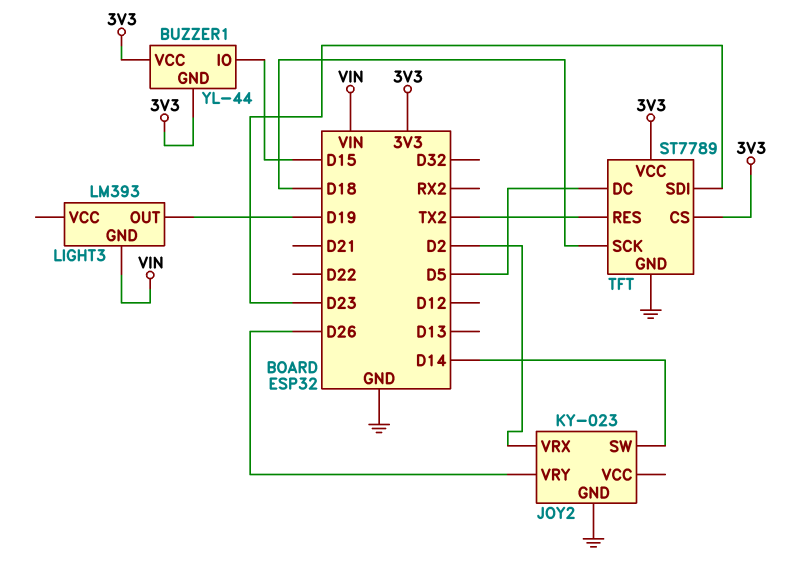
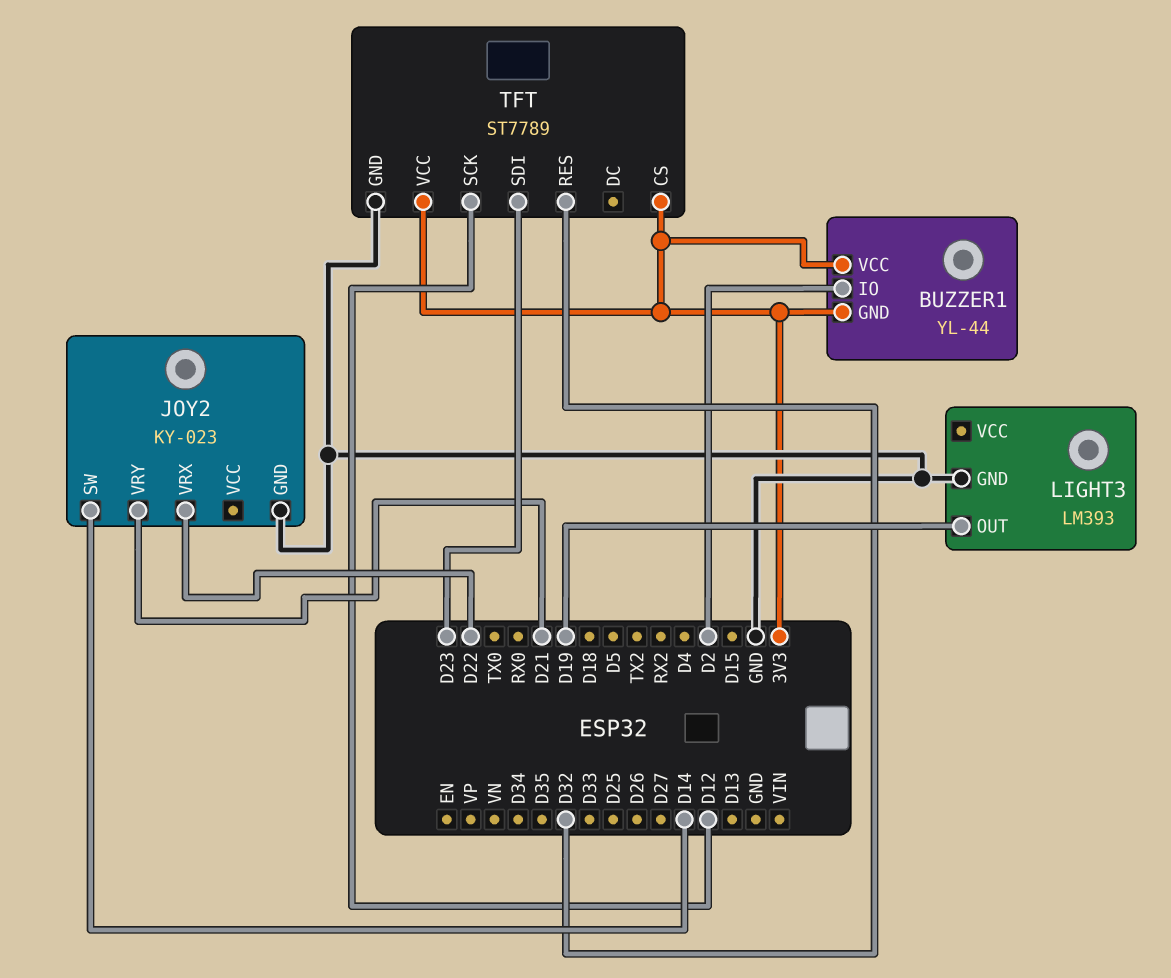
BUZZER1 pin IO: D15 -> D2
JOY2 pin VRX: D2 -> D22
JOY2 pin VRY: D26 -> D21
LIGHT3 pin GND: VIN -> GND
TFT pin DC: D5 -> none
TFT pin RES: TX2 -> D32
TFT pin SCK: D18 -> D12

